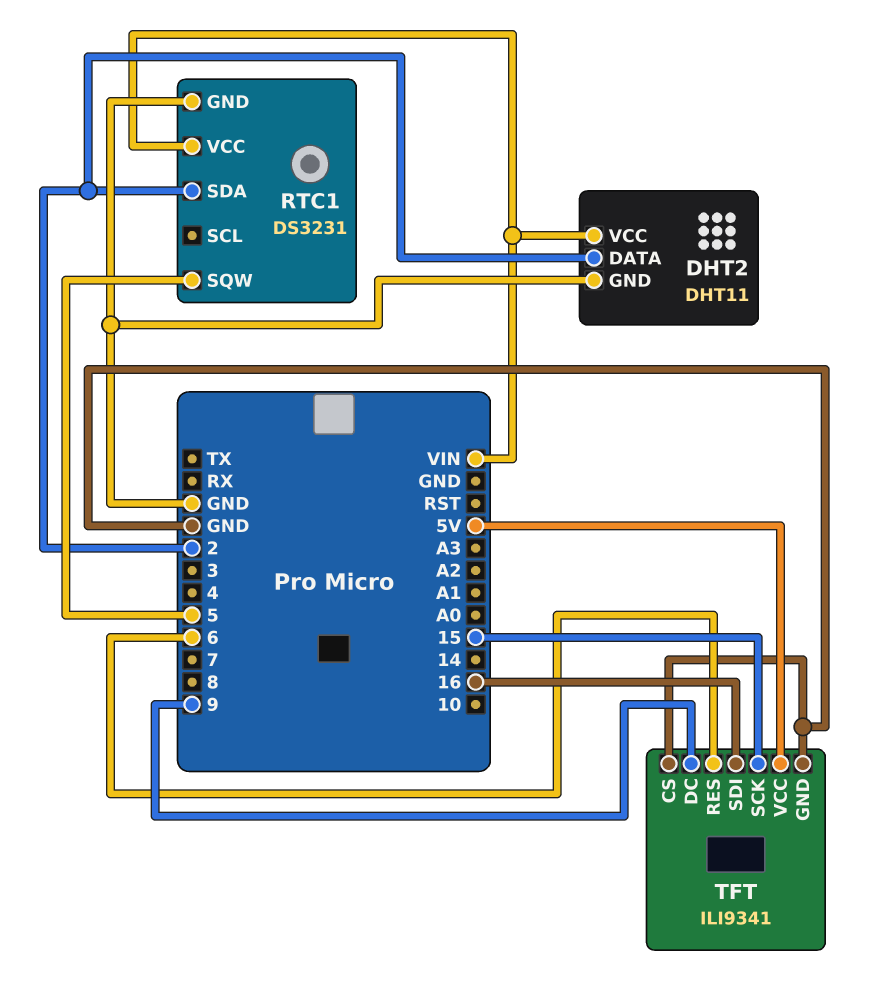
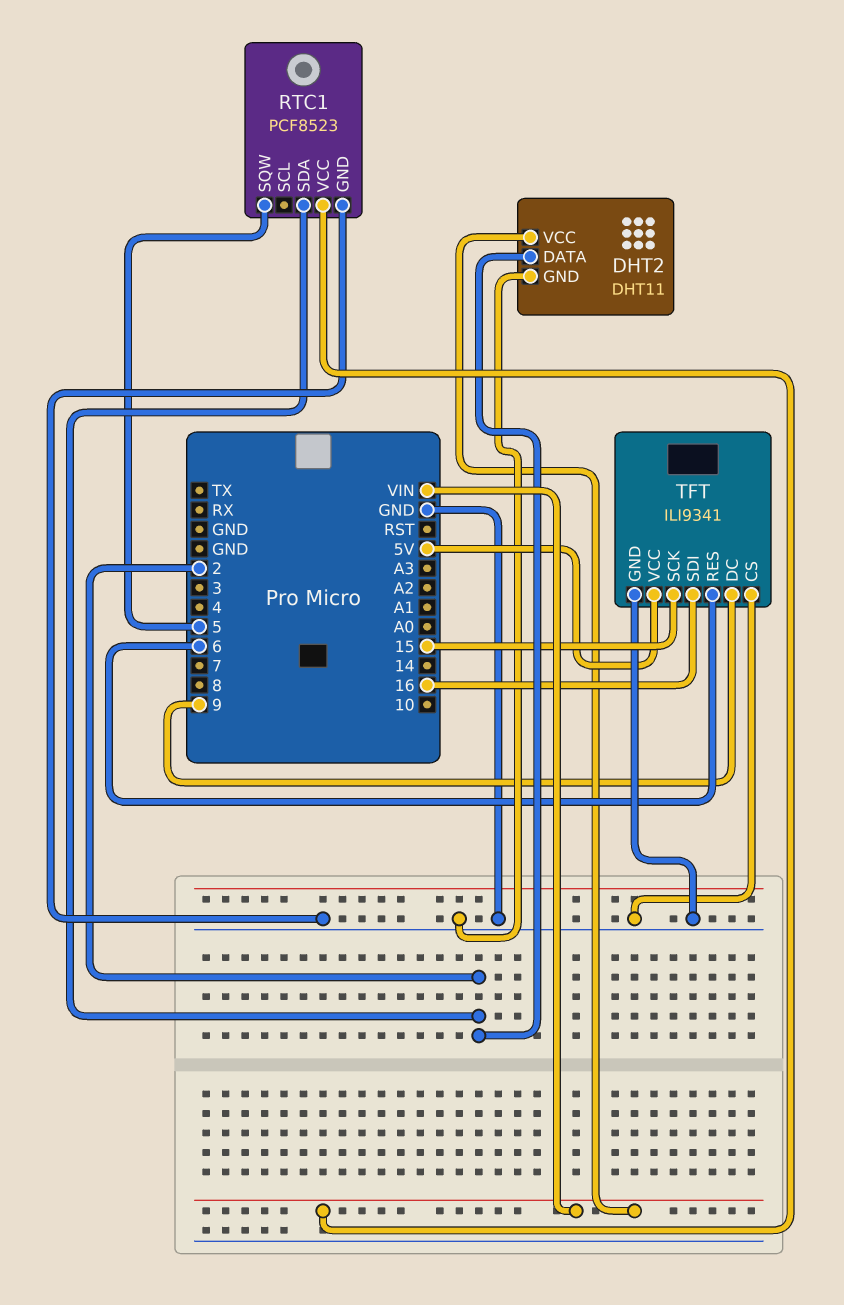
RTC1: DS3231 -> PCF8523

